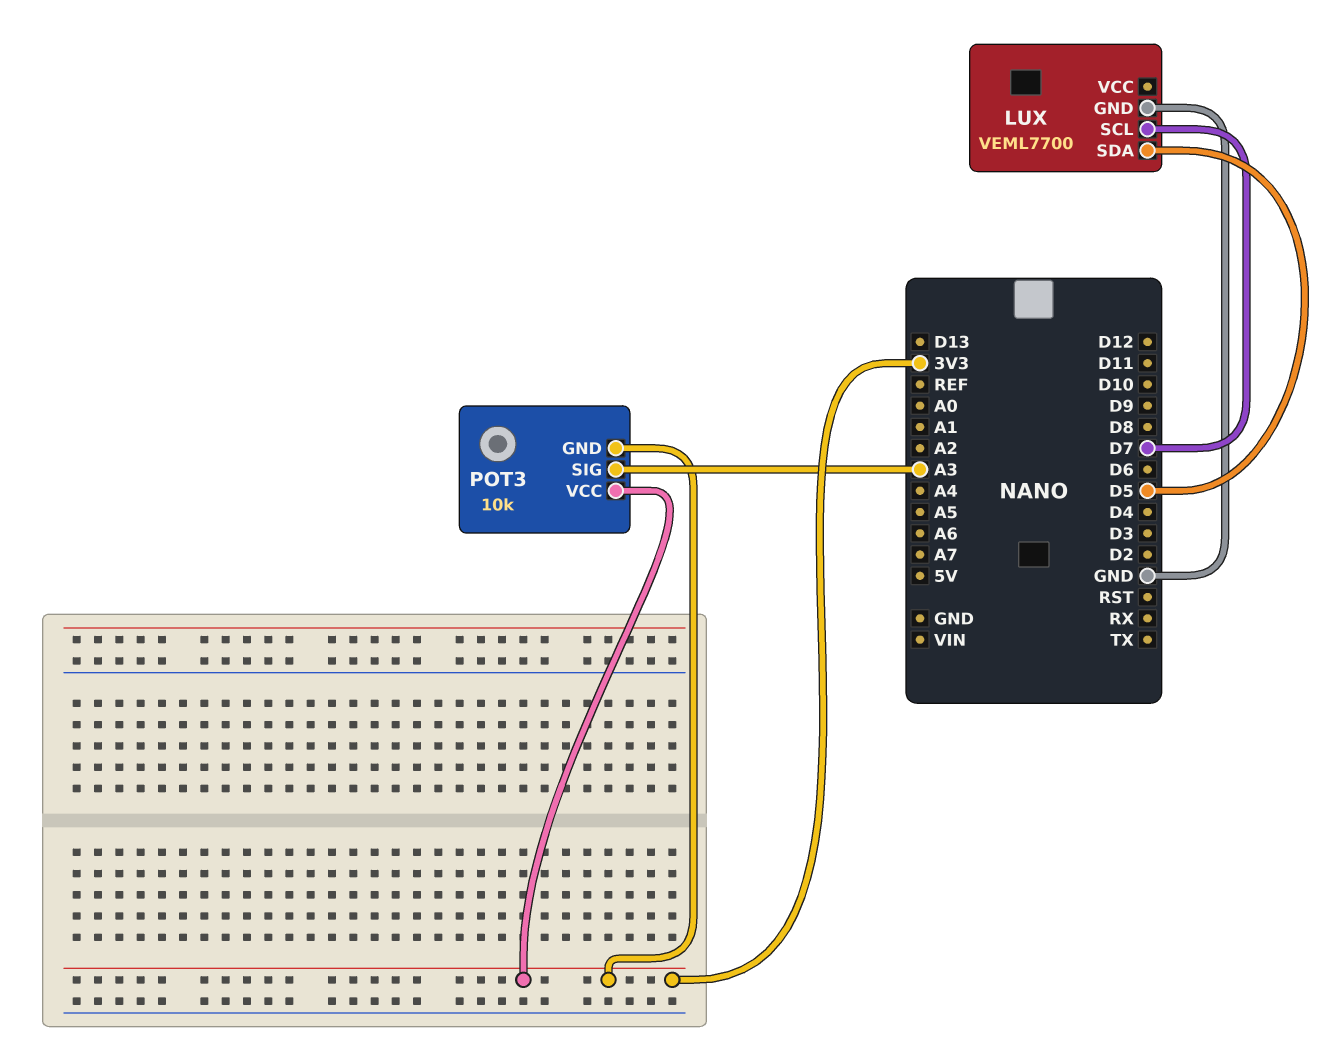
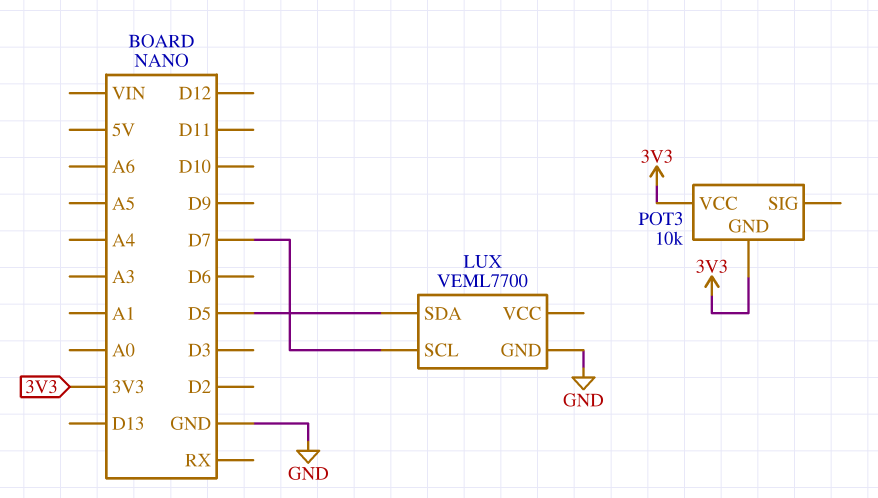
POT3 pin SIG: A3 -> none

